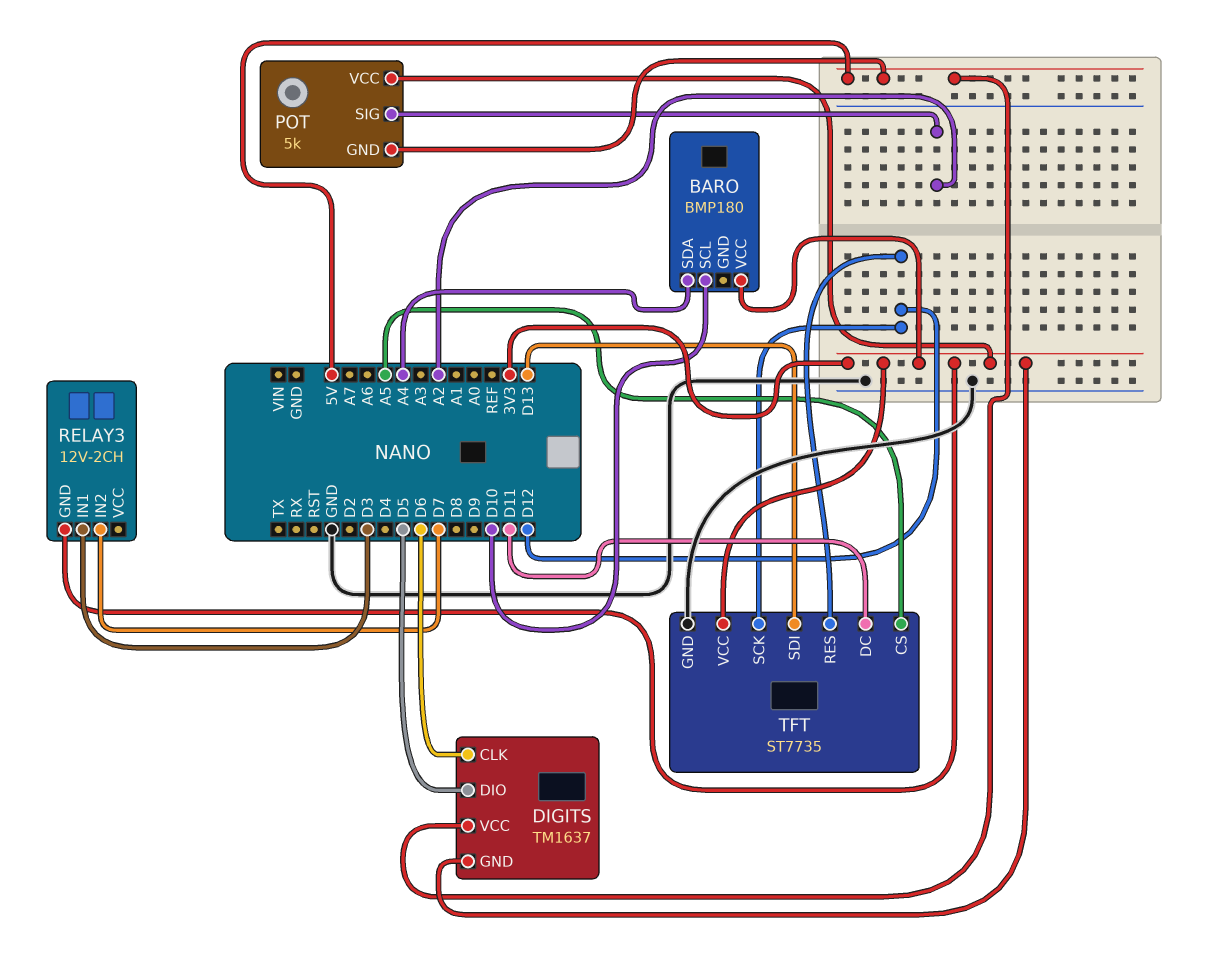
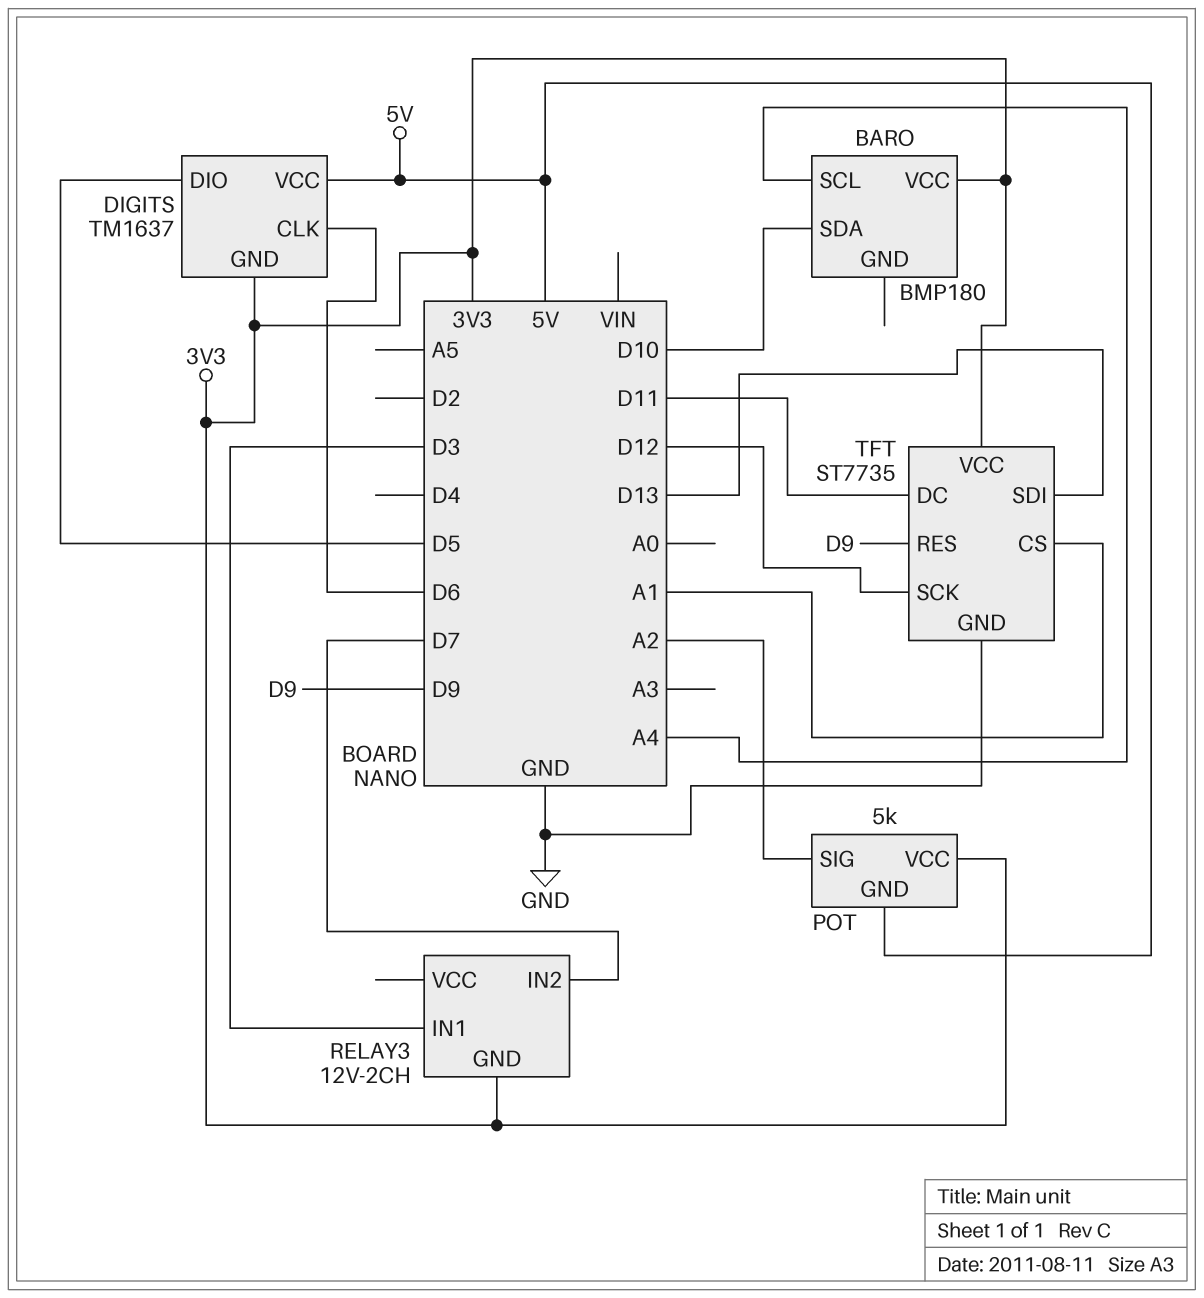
BARO pin SCL: D10 -> A4
BARO pin SDA: A4 -> D10
TFT pin CS: A5 -> A1
TFT pin RES: D12 -> D9

